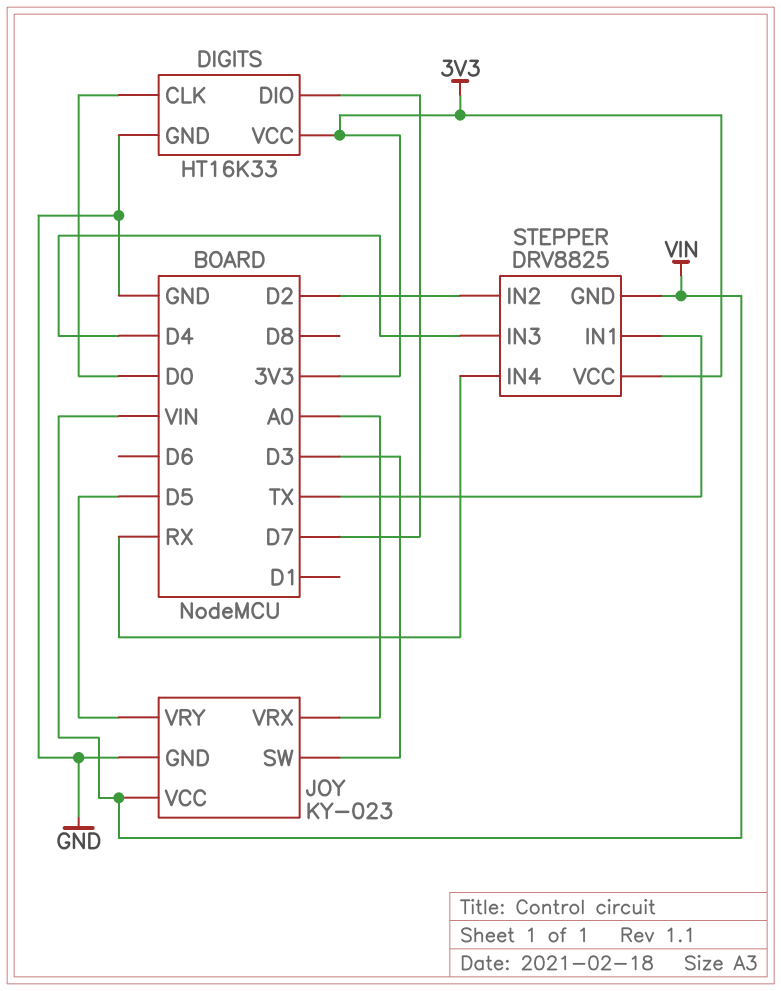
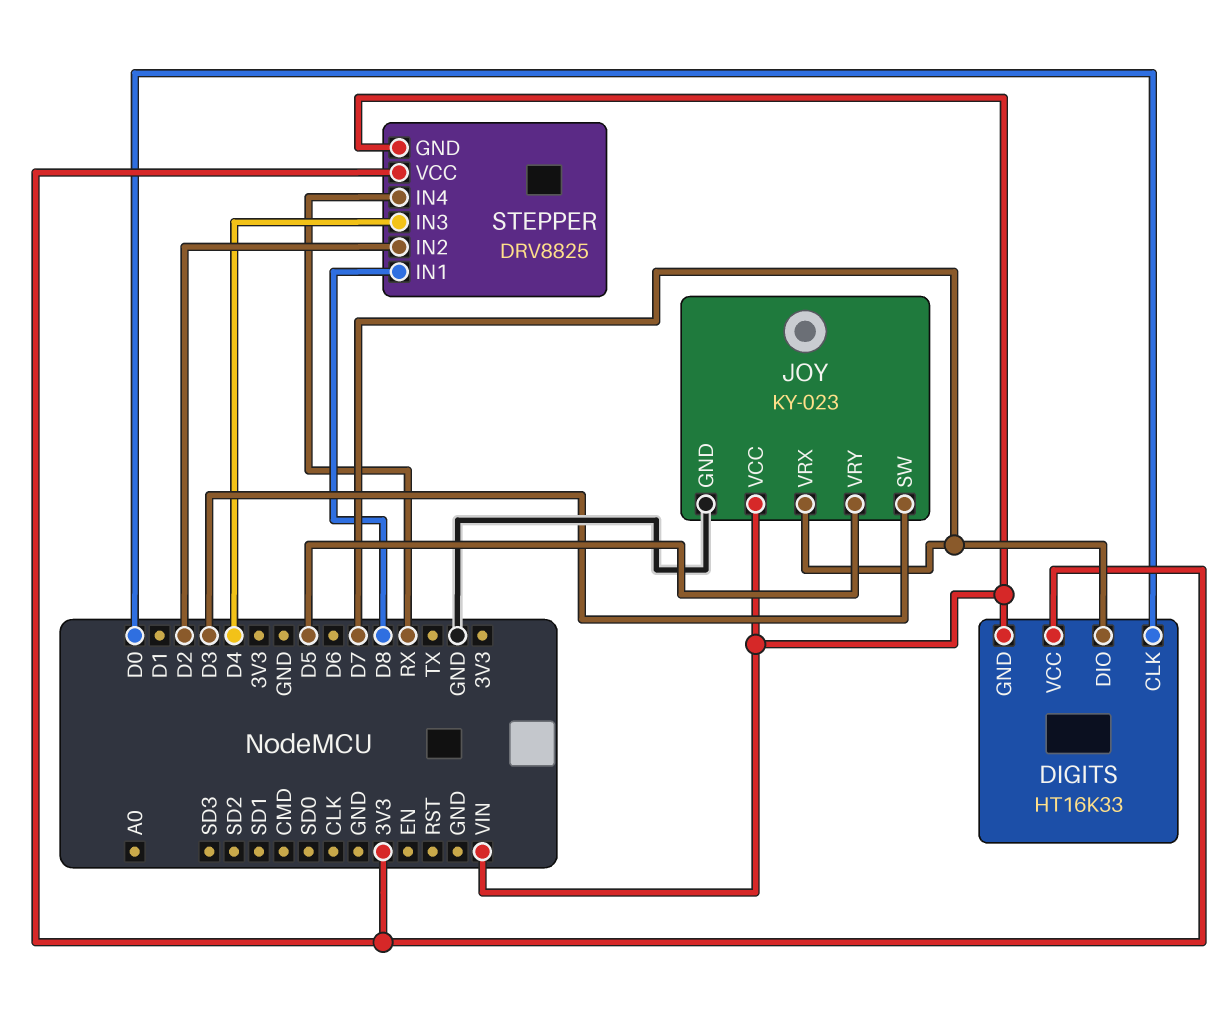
DIGITS pin GND: GND -> VIN
JOY pin VRX: A0 -> D7
STEPPER pin IN1: TX -> D8

